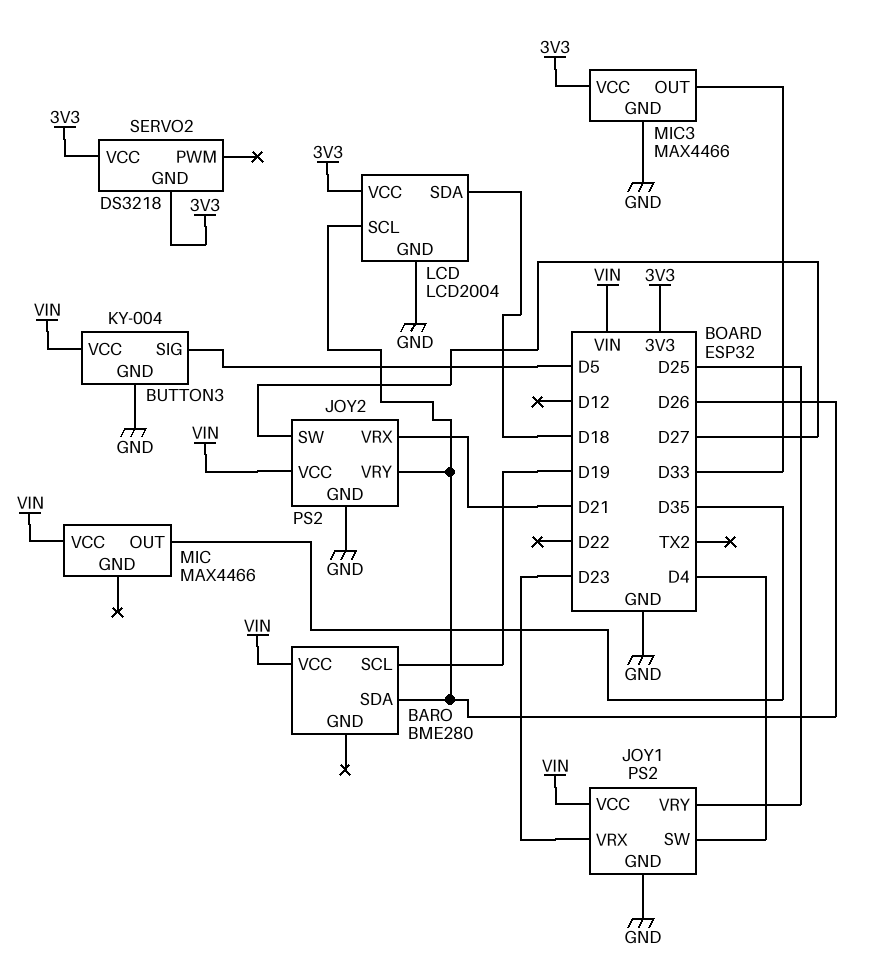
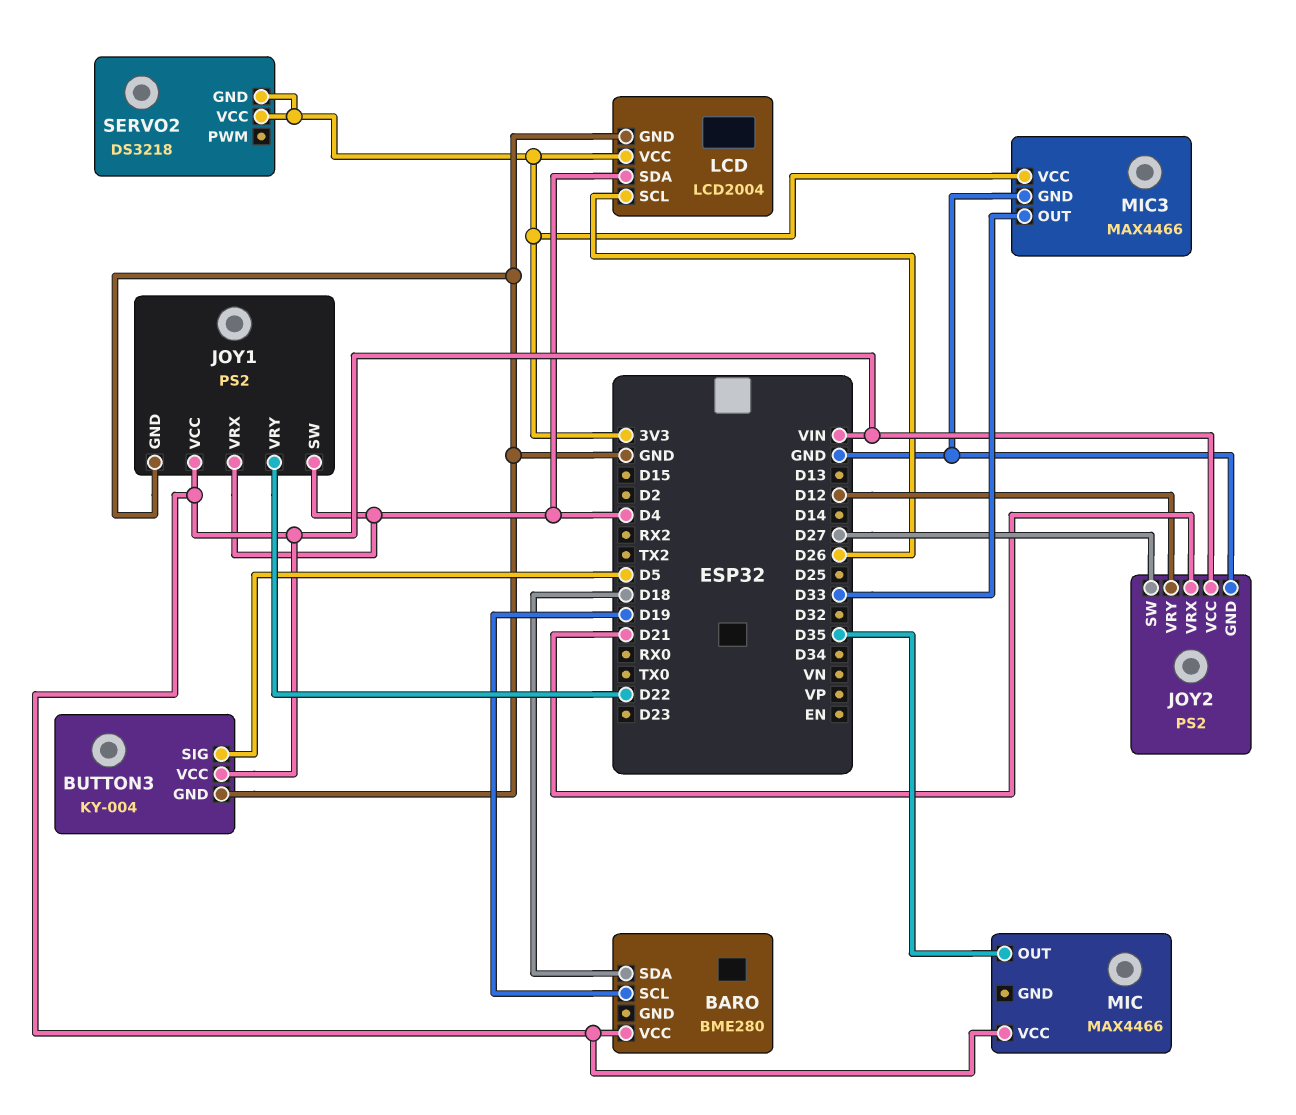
BARO pin SDA: D26 -> D18
JOY1 pin VRX: D23 -> D4
JOY1 pin VRY: D25 -> D22
JOY2 pin VRY: D26 -> D12
LCD pin SDA: D18 -> D4

